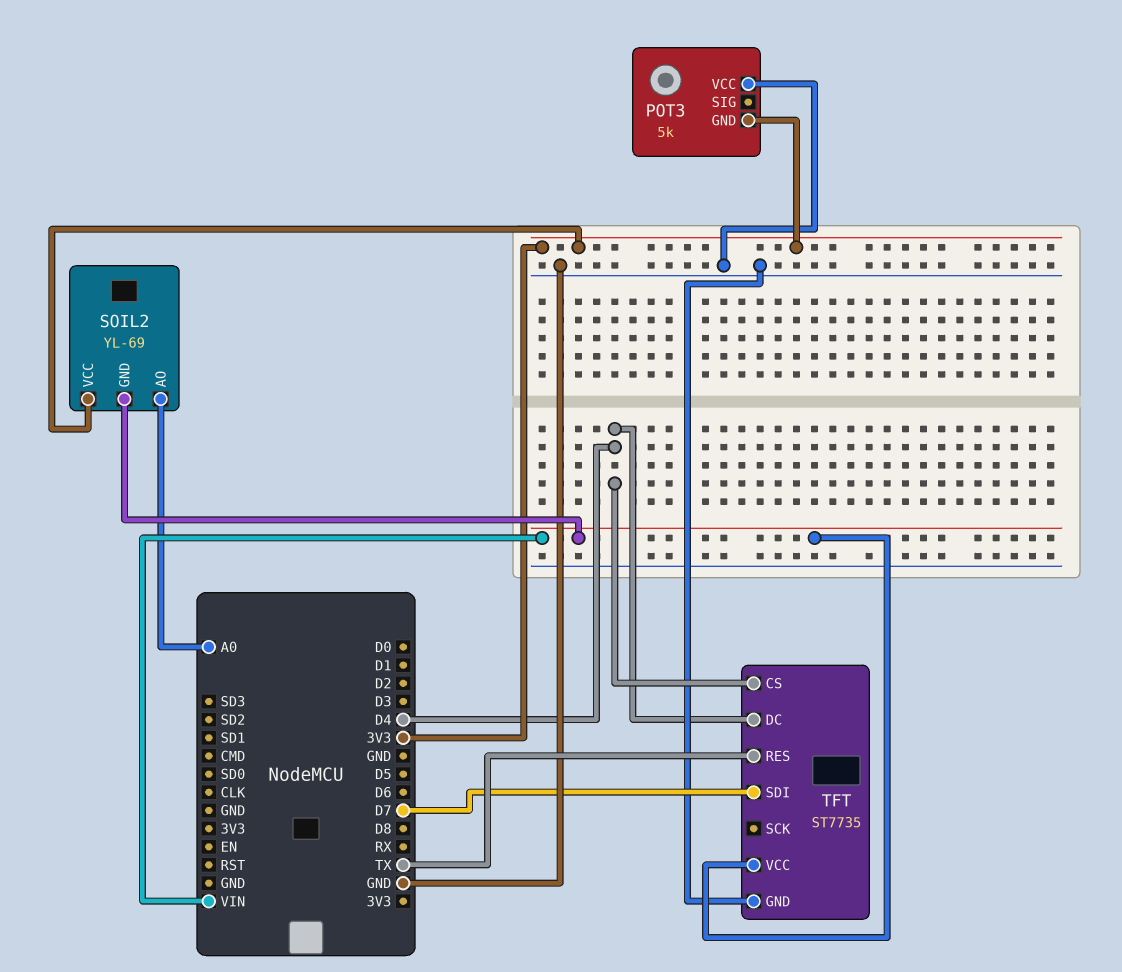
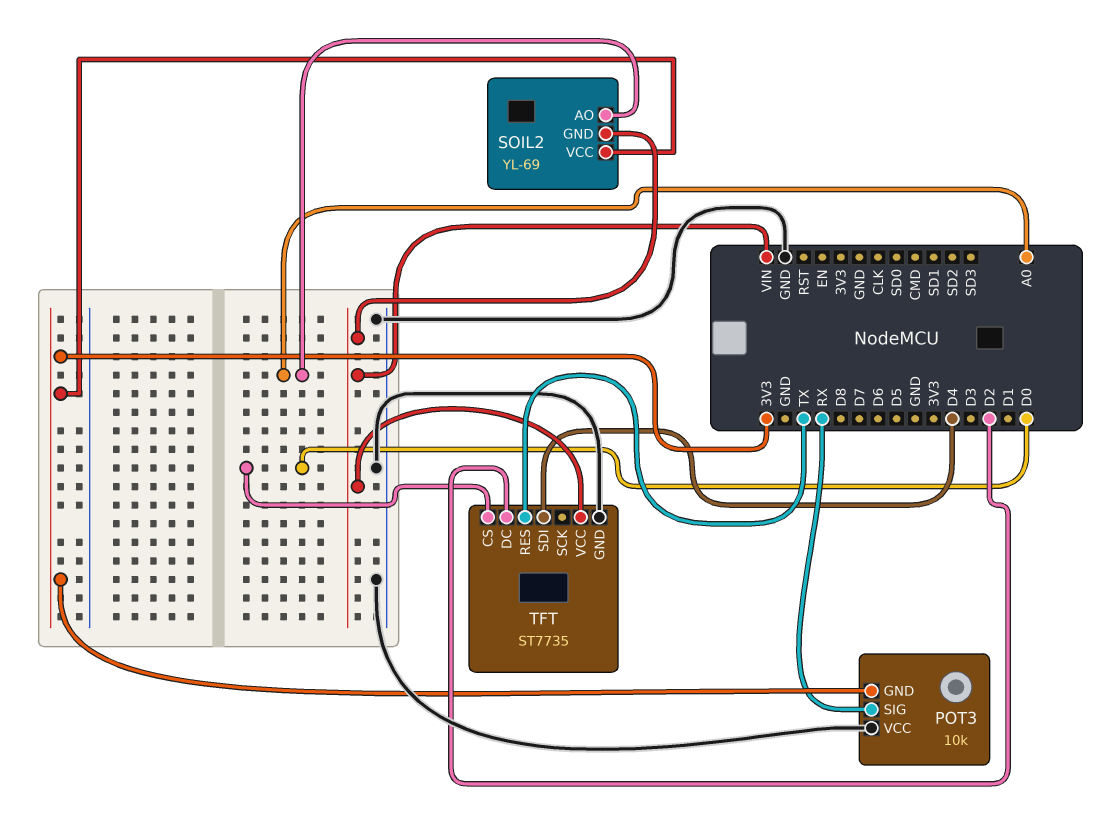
POT3: 5k -> 10k
POT3 pin SIG: none -> RX
TFT pin CS: D4 -> D0
TFT pin DC: D4 -> D2
TFT pin SDI: D7 -> D4

